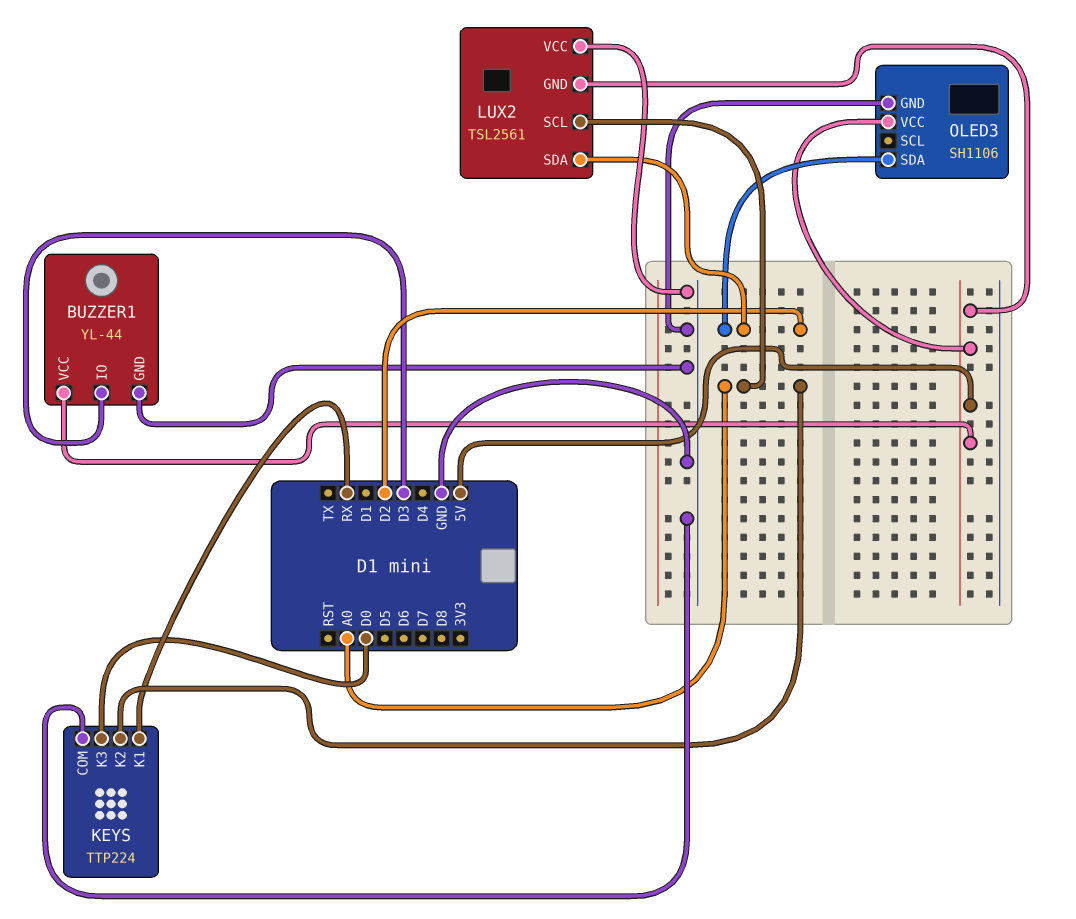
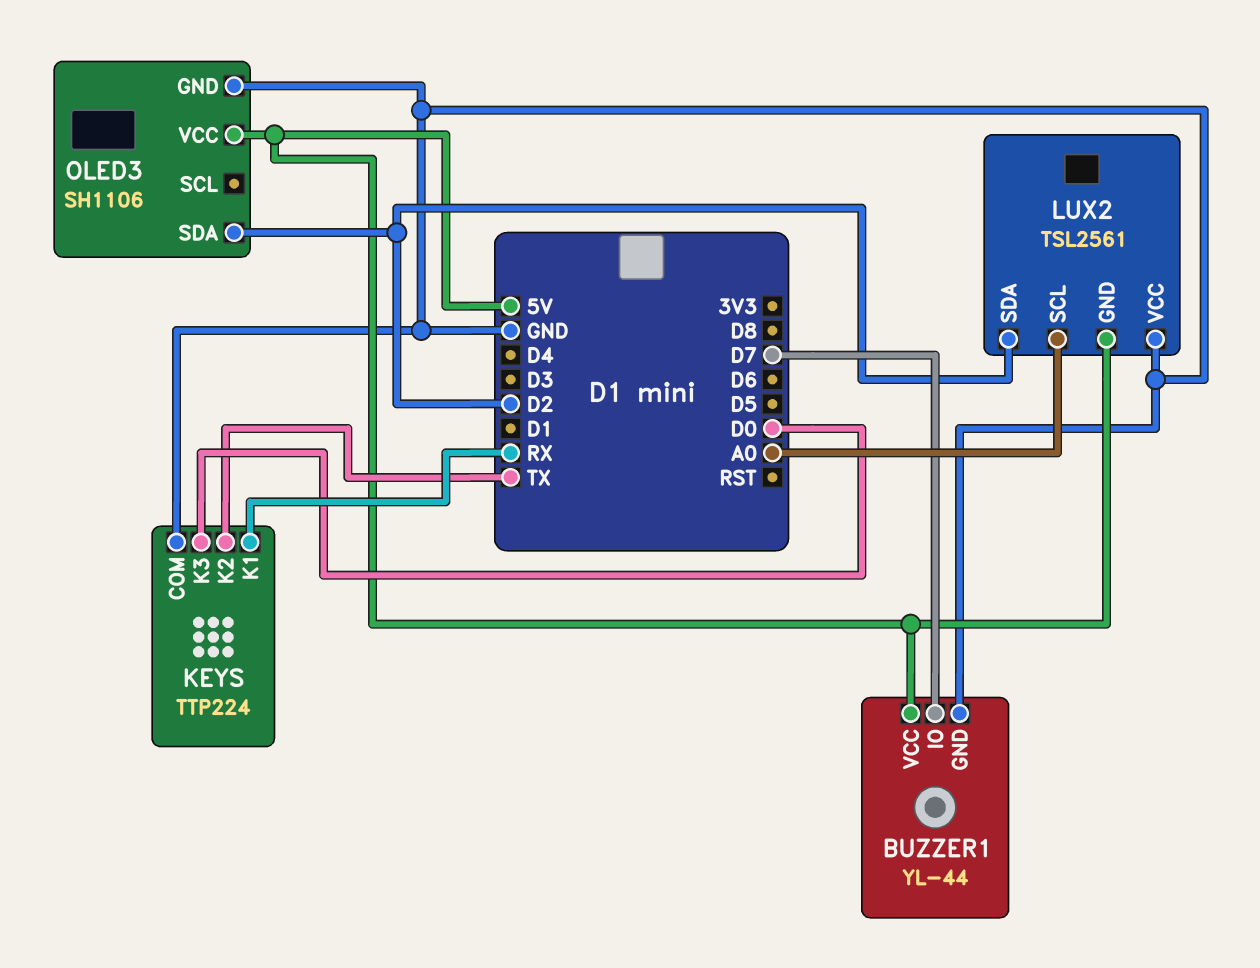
BUZZER1 pin IO: D3 -> D7
KEYS pin K2: A0 -> TX

